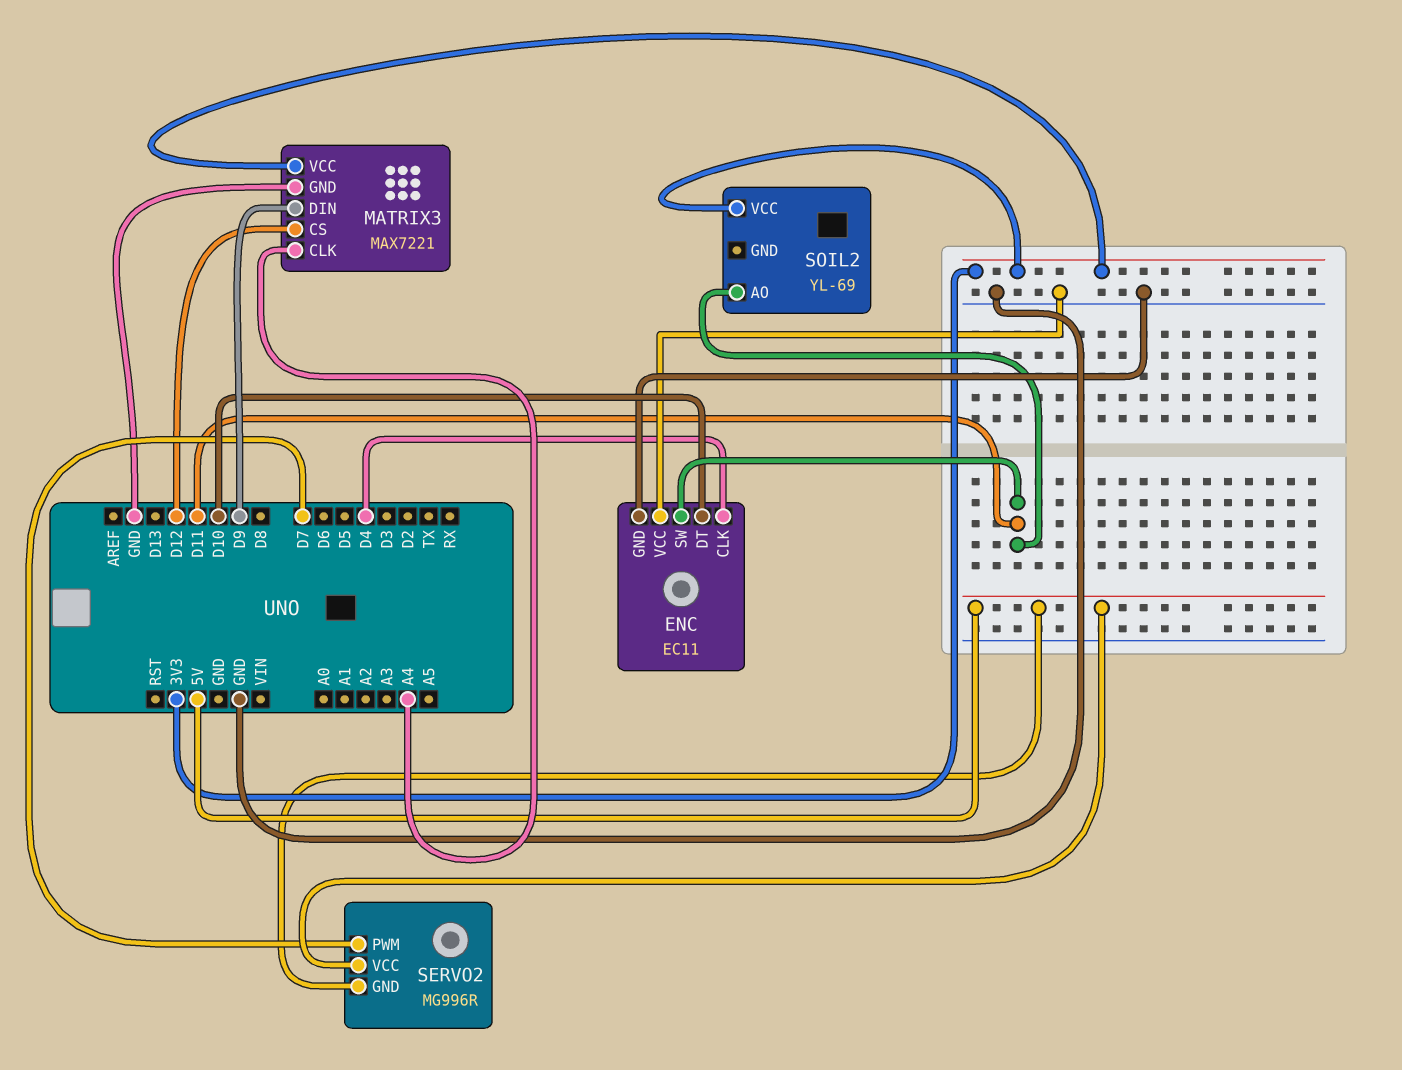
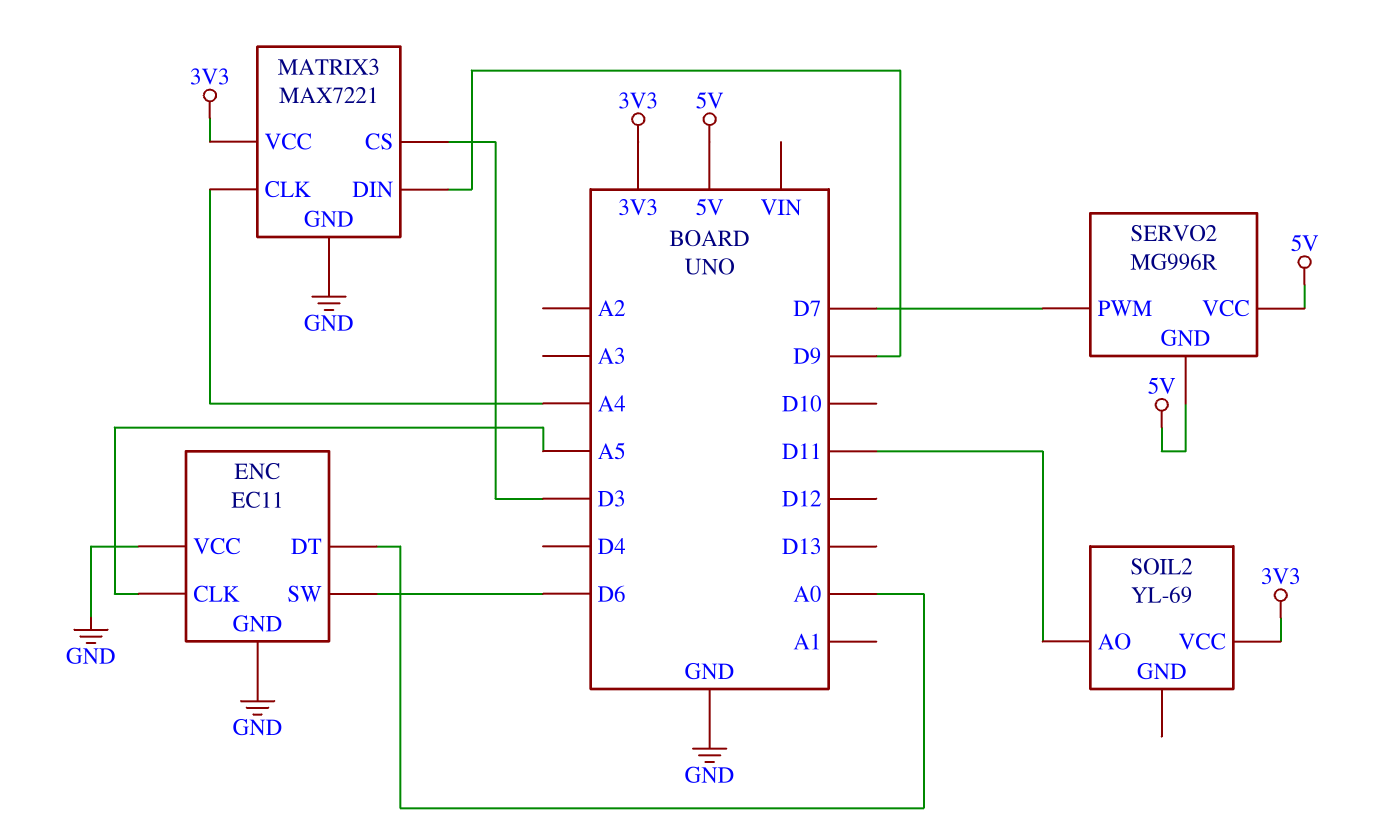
ENC pin CLK: D4 -> A5
ENC pin DT: D10 -> A0
ENC pin SW: D11 -> D6
MATRIX3 pin CS: D12 -> D3

